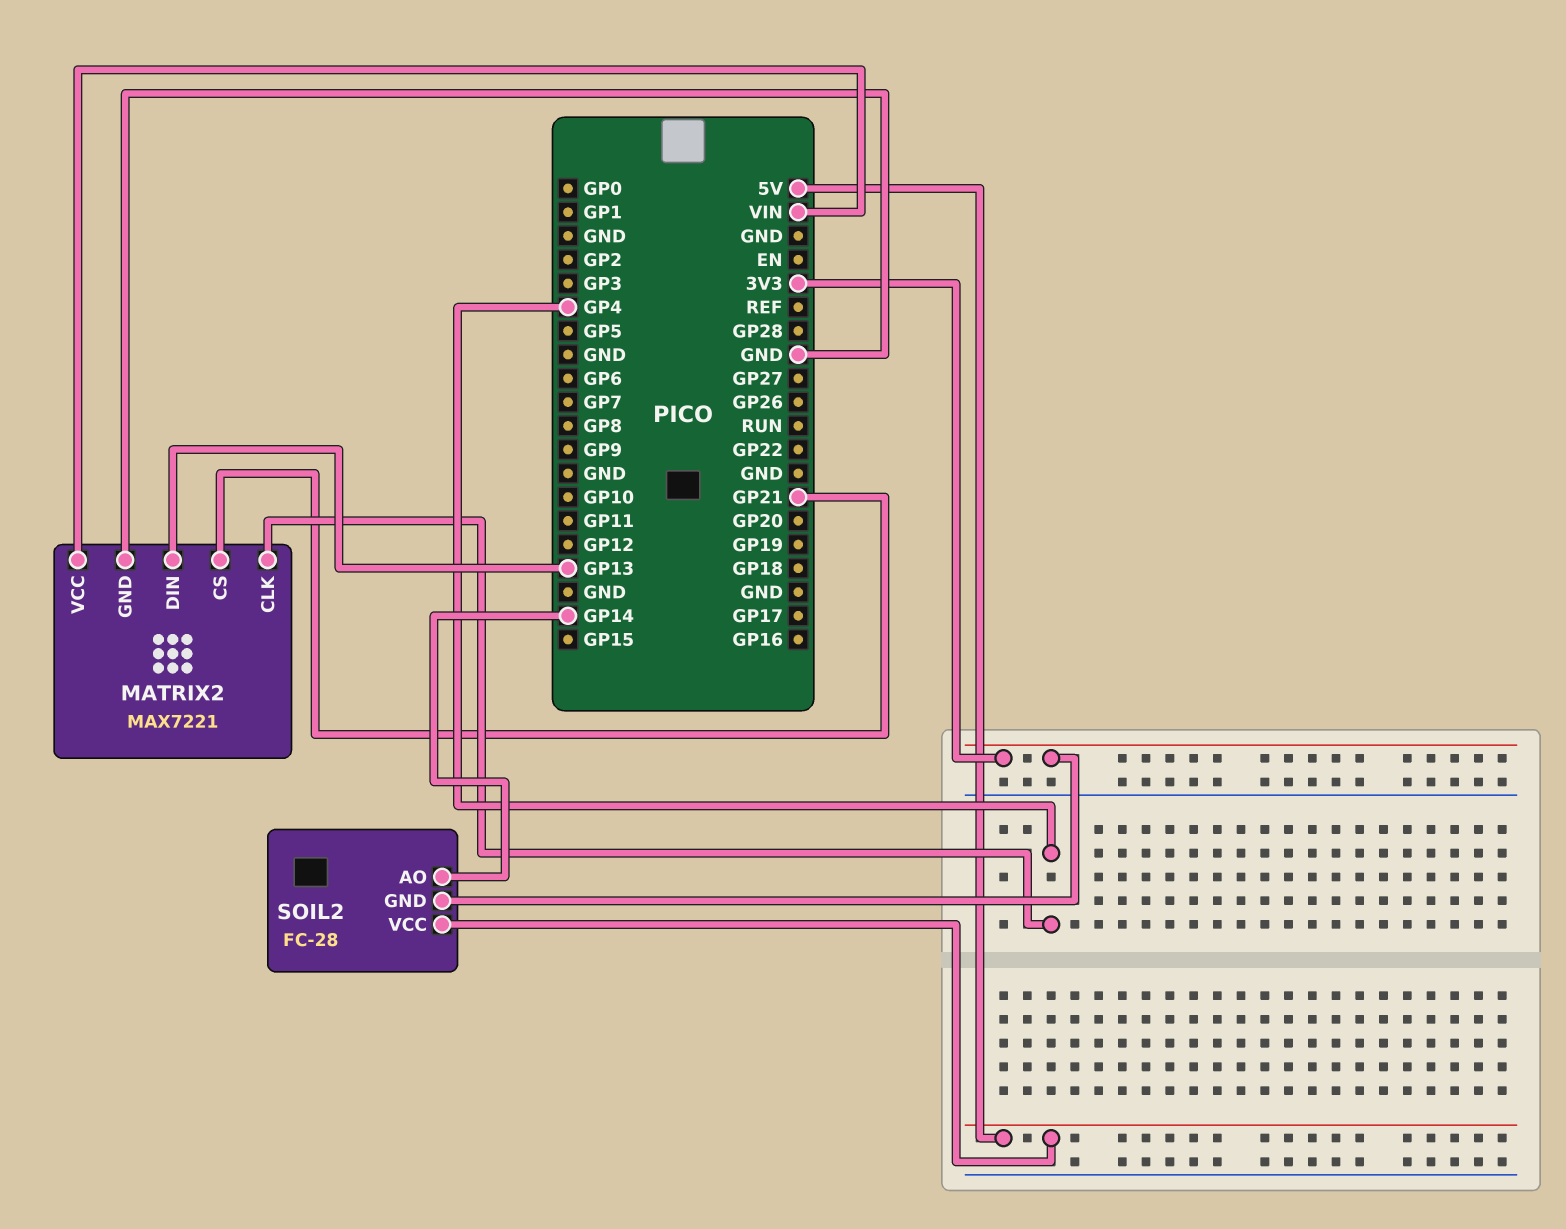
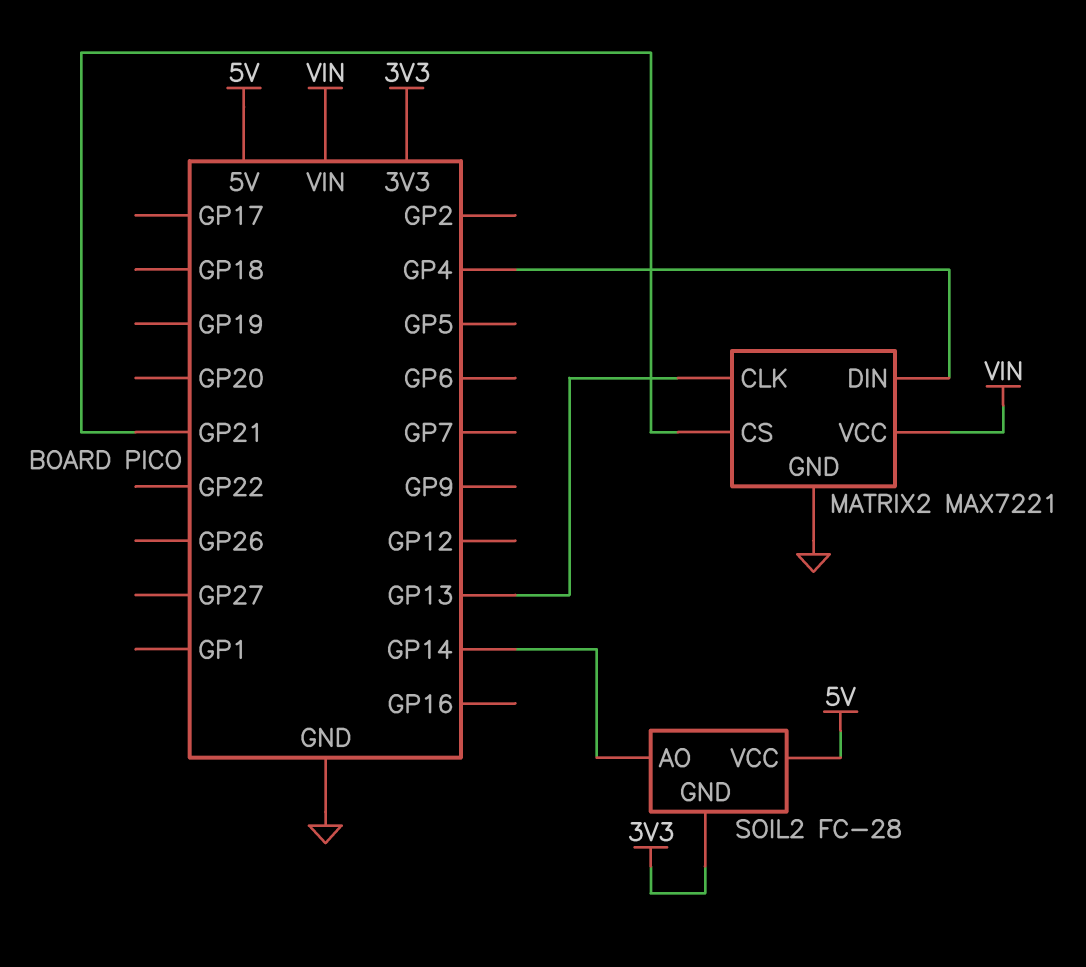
MATRIX2 pin CLK: GP4 -> GP13
MATRIX2 pin DIN: GP13 -> GP4

